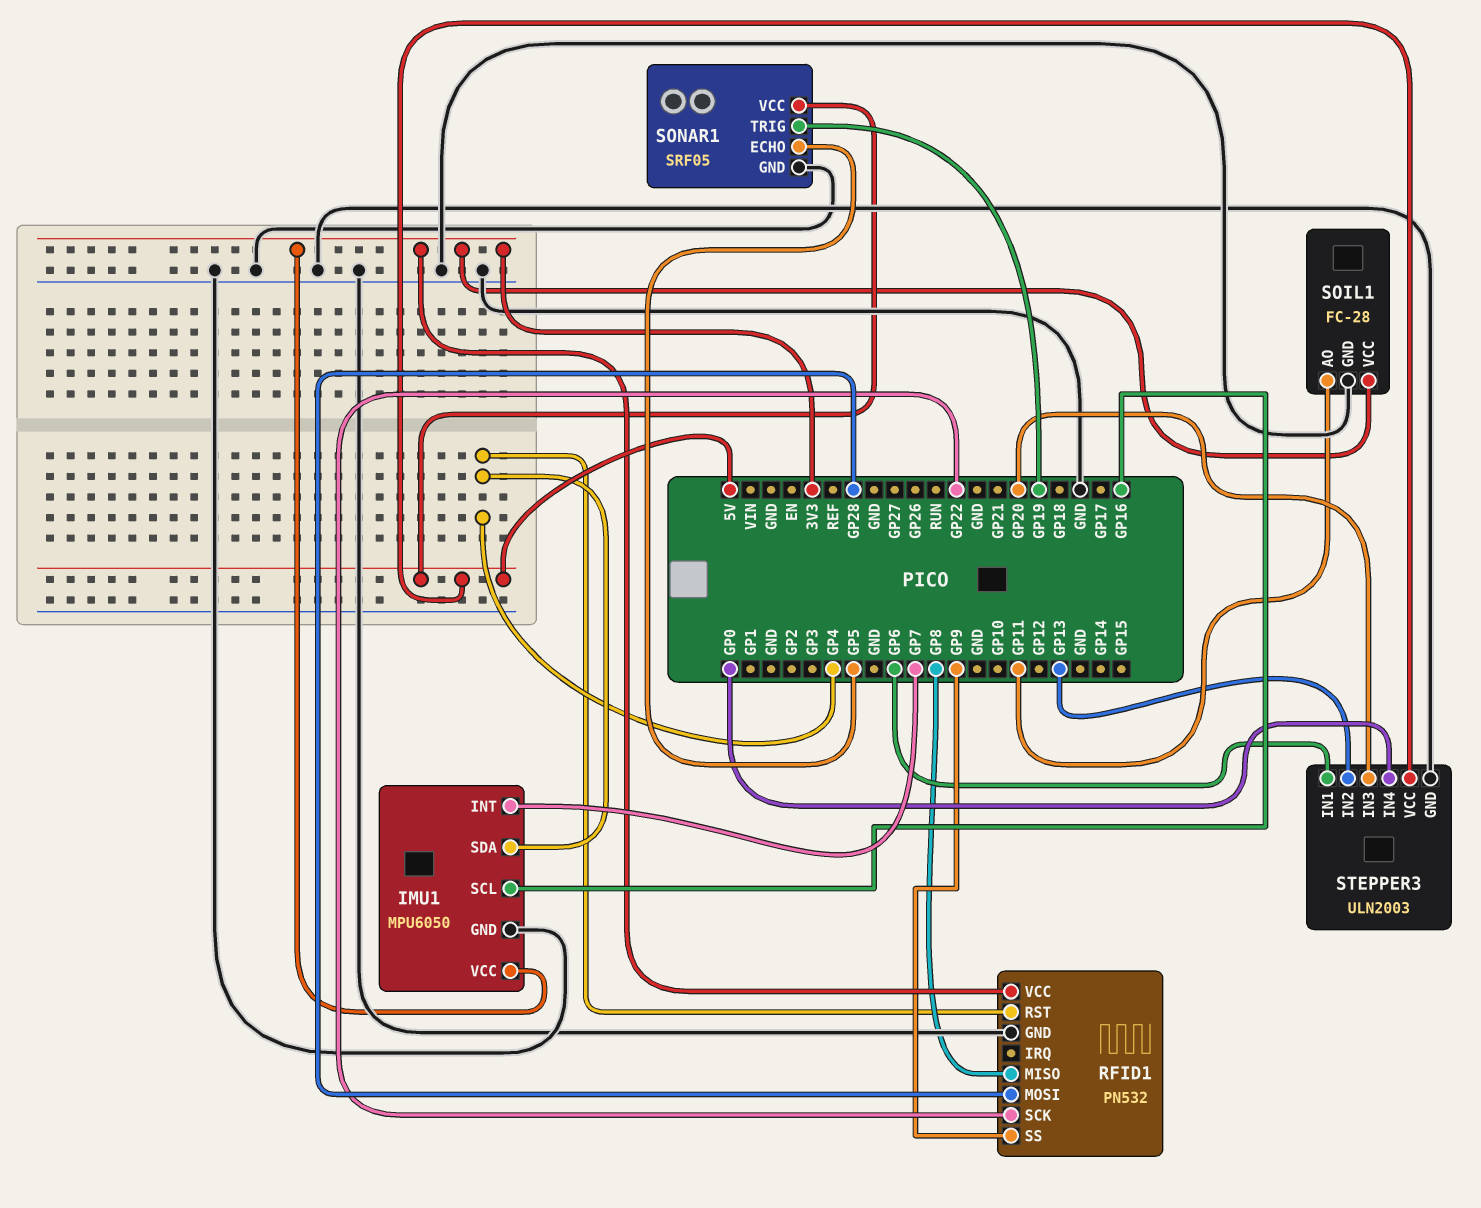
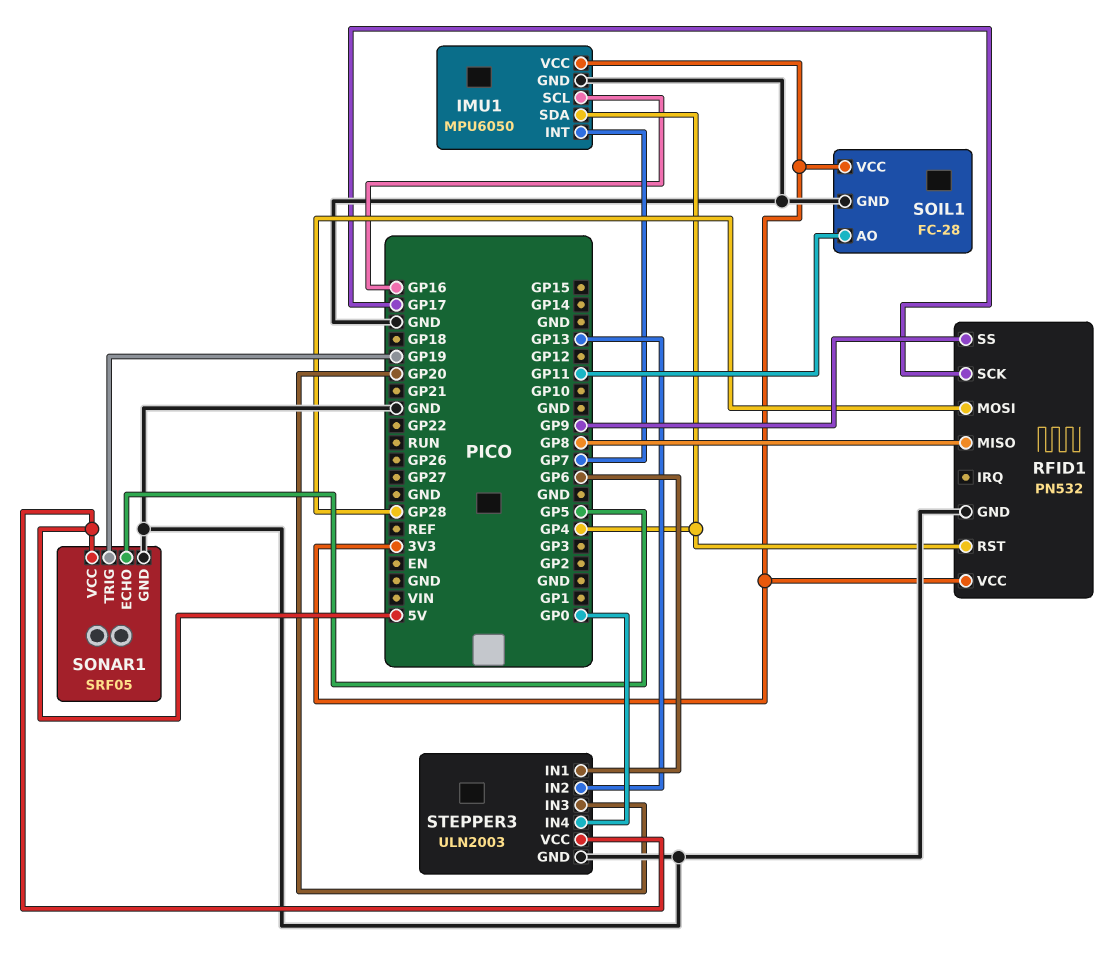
RFID1 pin SCK: GP22 -> GP17

